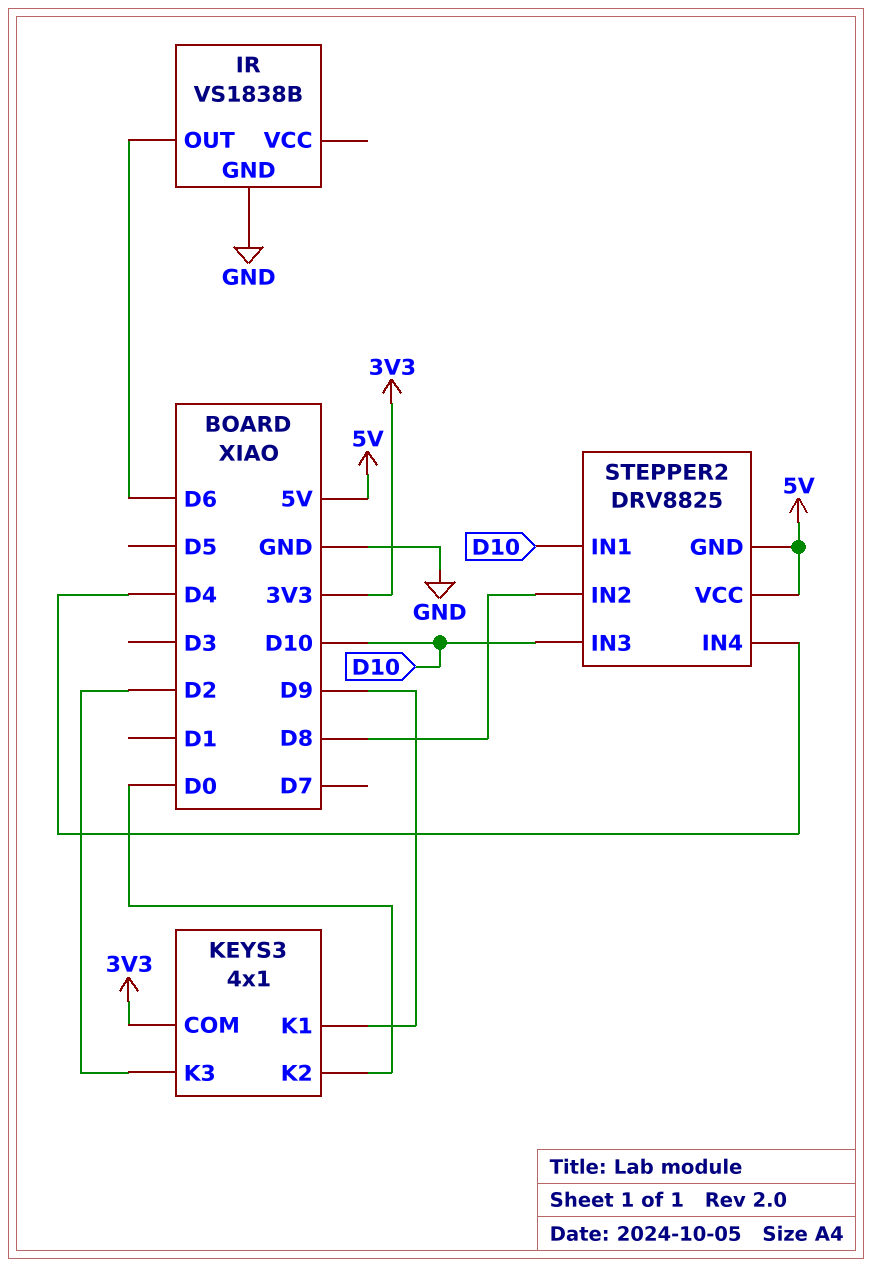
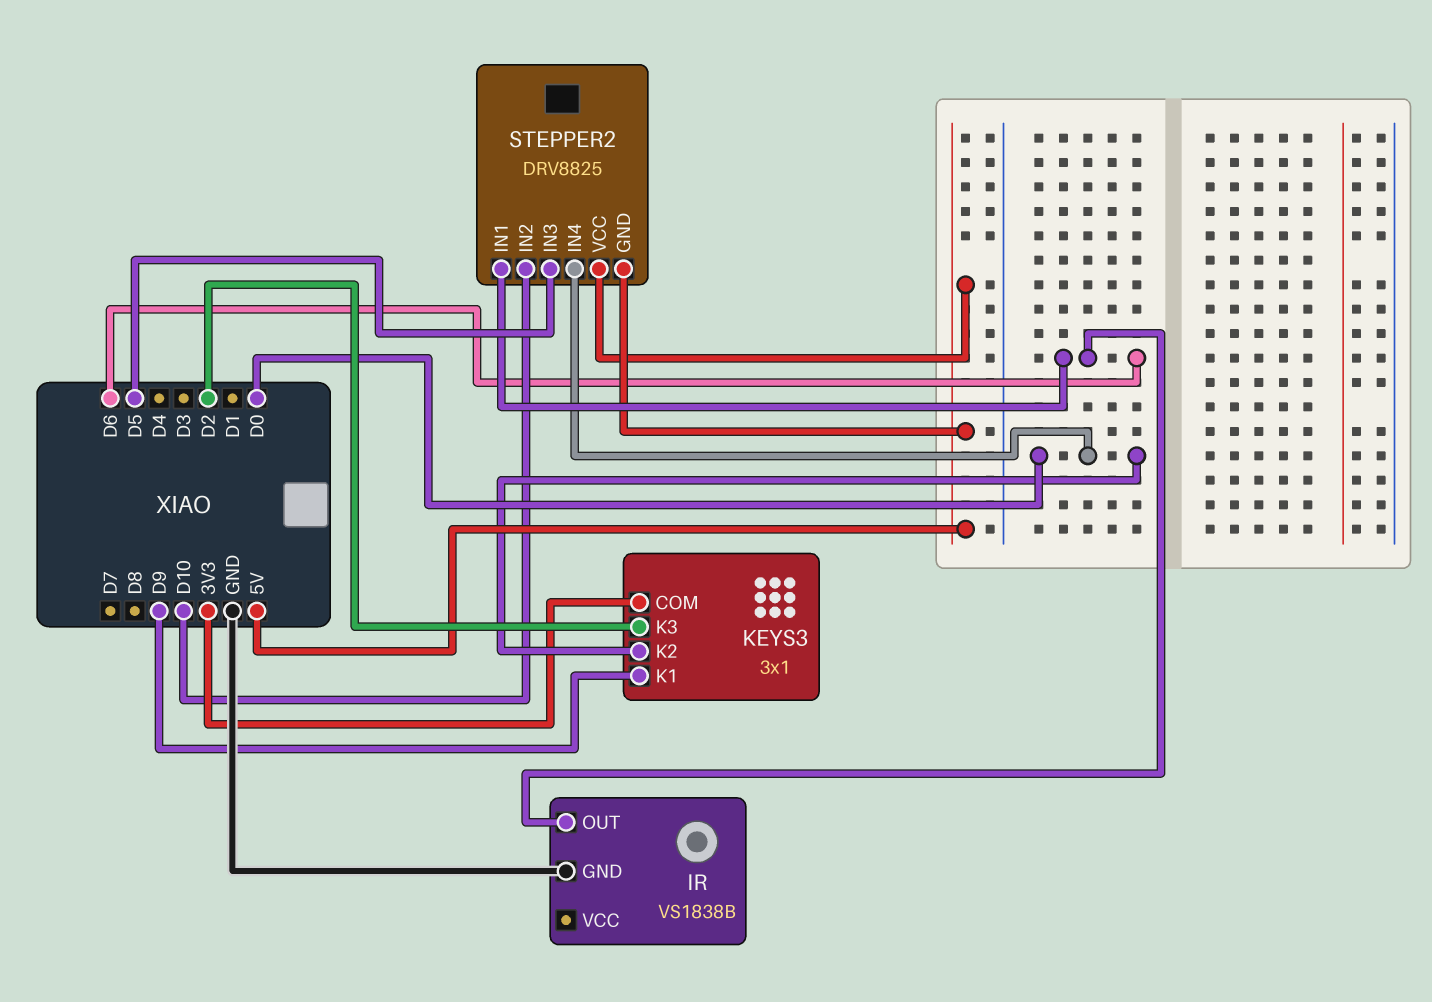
KEYS3: 4x1 -> 3x1
STEPPER2 pin IN1: D10 -> D6
STEPPER2 pin IN2: D8 -> D10
STEPPER2 pin IN3: D10 -> D5
STEPPER2 pin IN4: D4 -> D0

